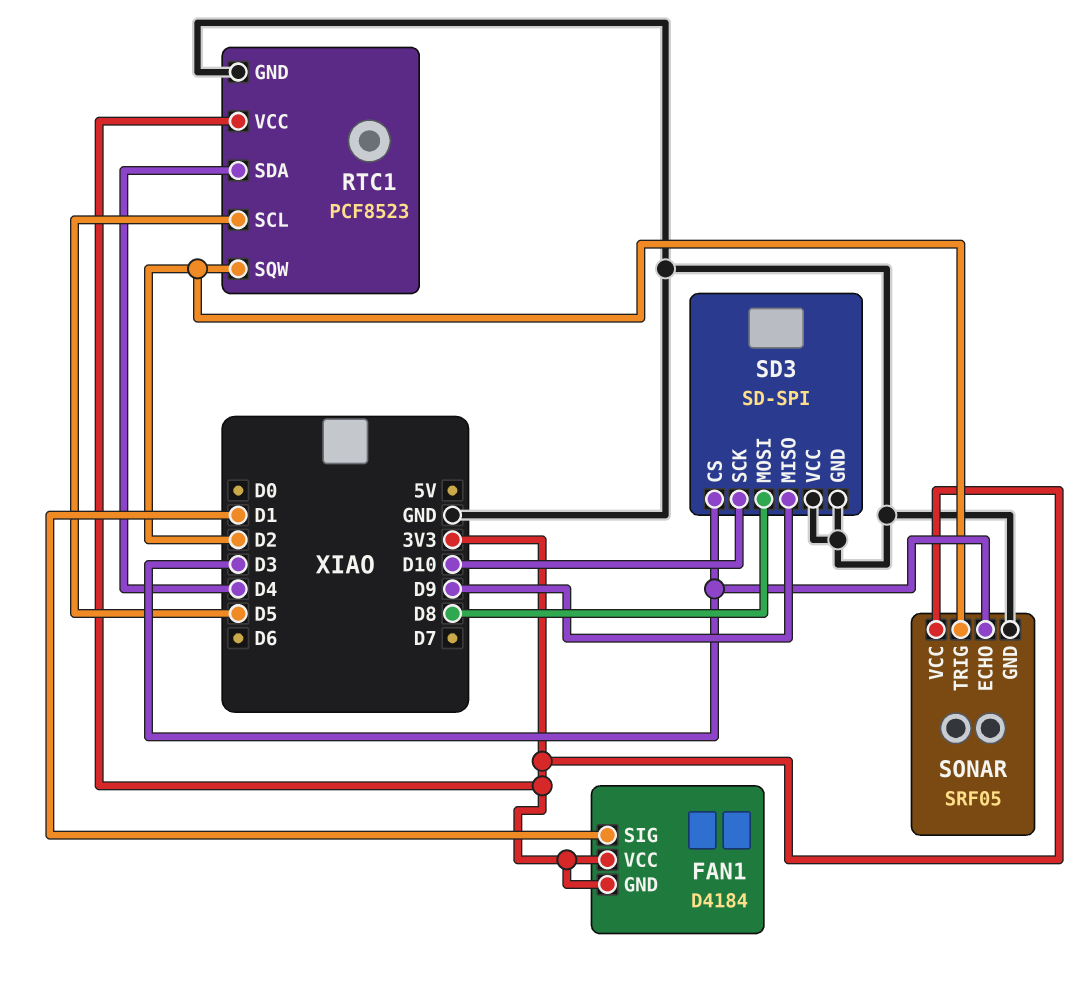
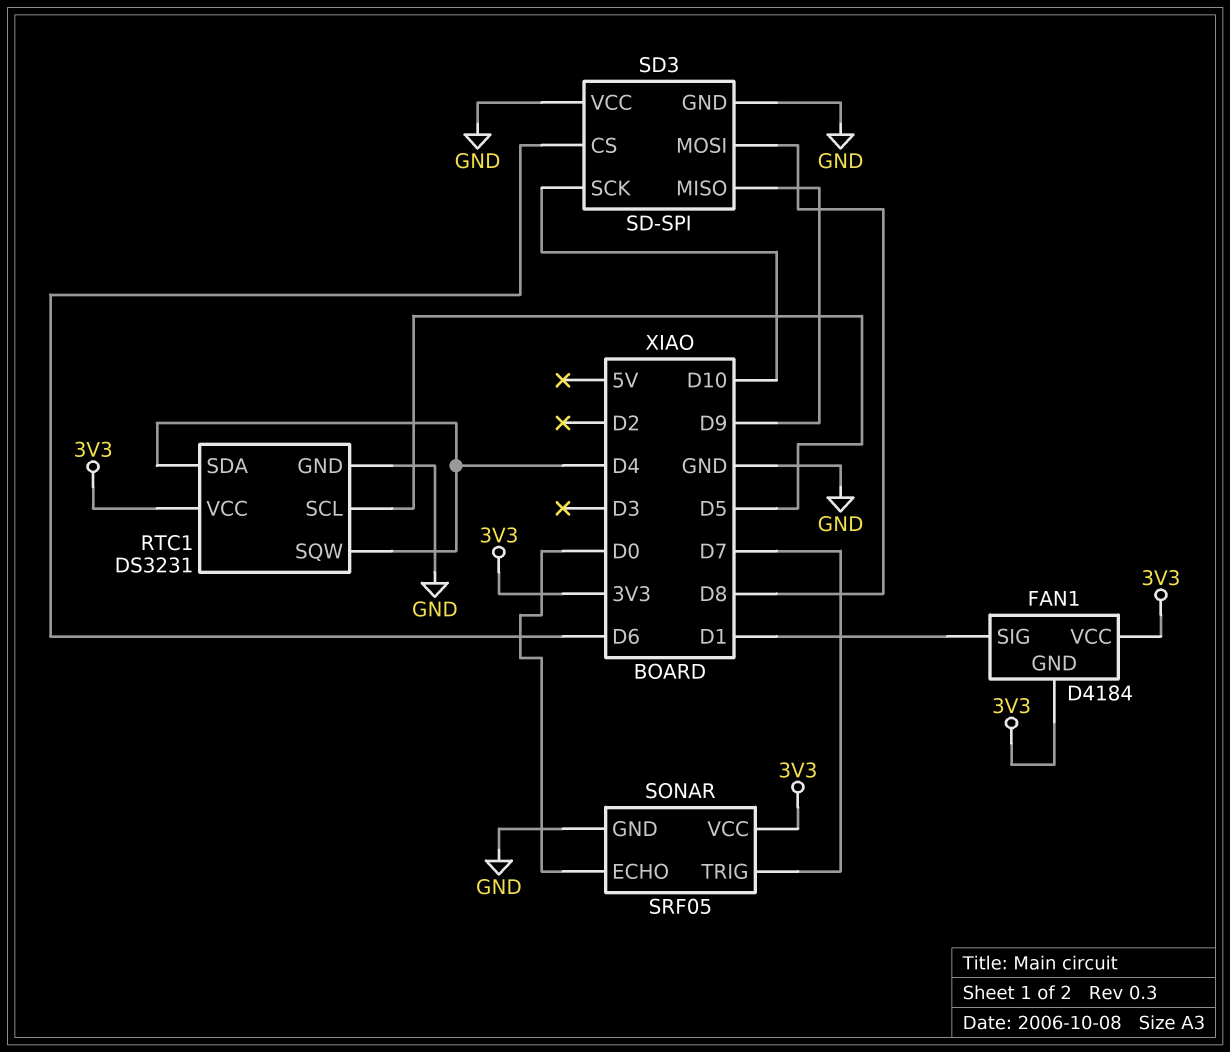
RTC1: PCF8523 -> DS3231
RTC1 pin SQW: D2 -> D4
SD3 pin CS: D3 -> D6
SONAR pin ECHO: D3 -> D0
SONAR pin TRIG: D2 -> D7

